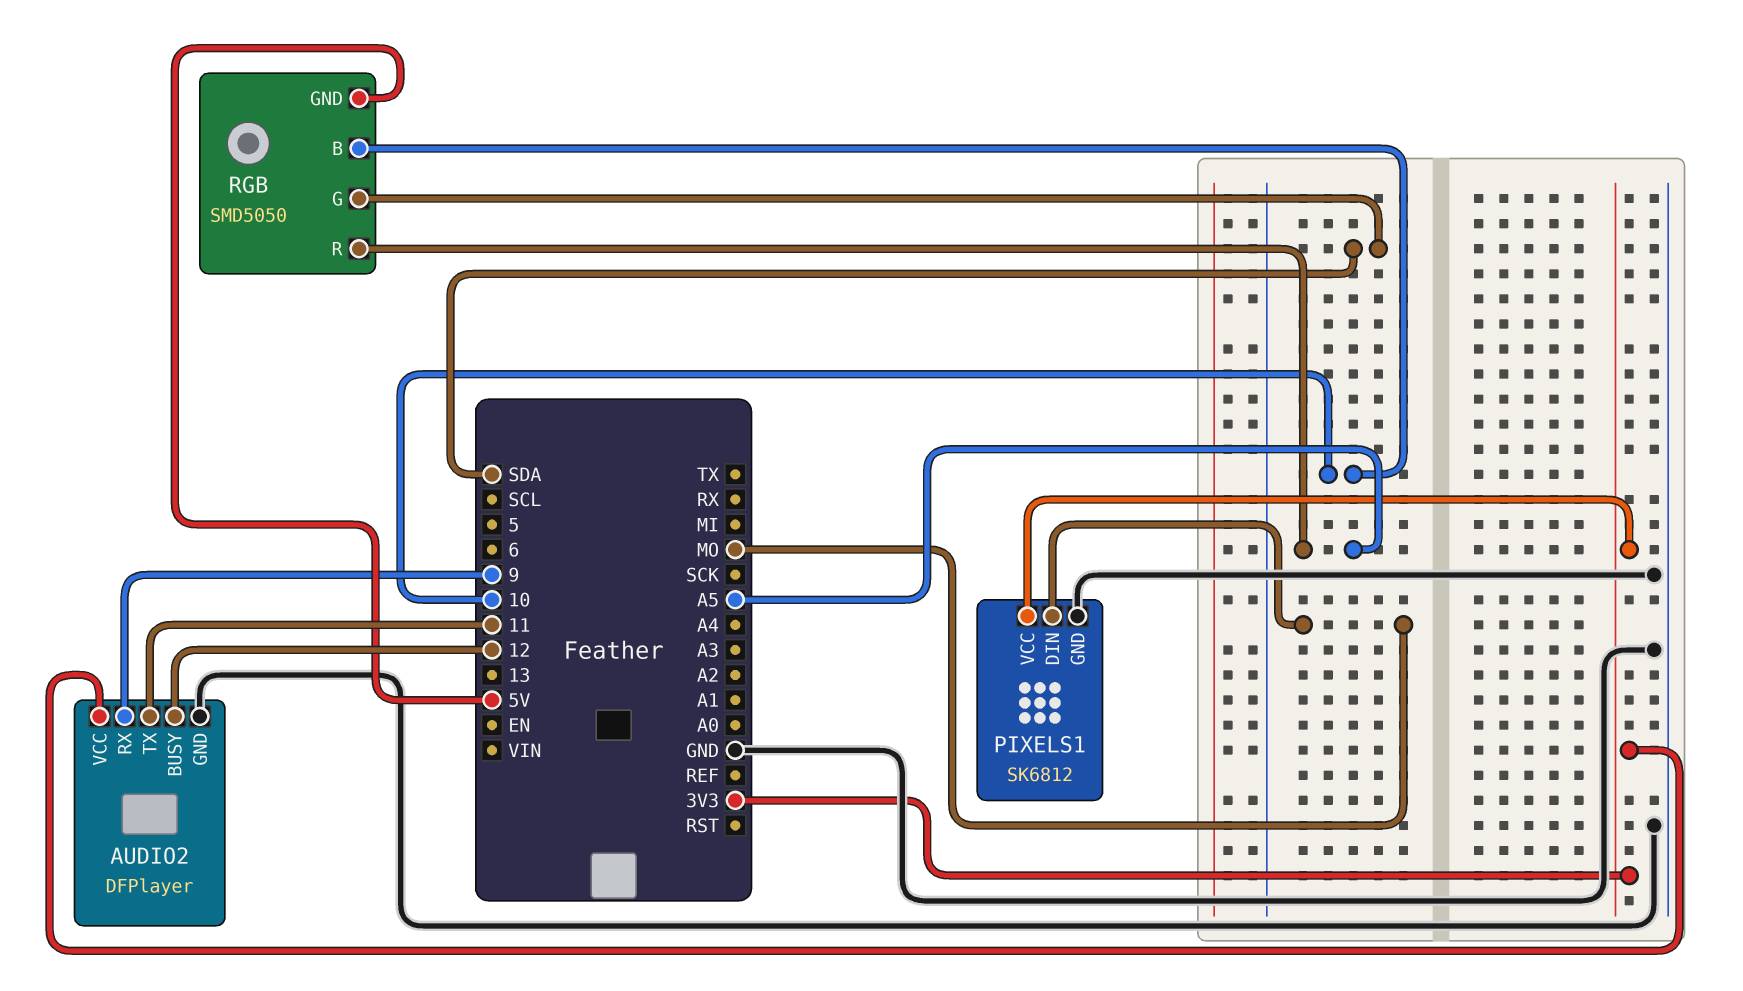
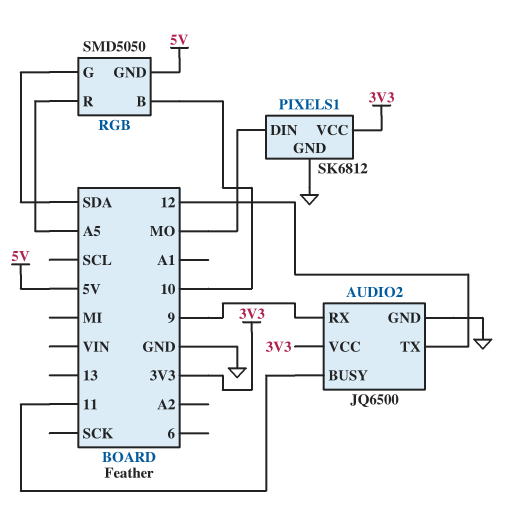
AUDIO2: DFPlayer -> JQ6500
AUDIO2 pin BUSY: 12 -> 11
AUDIO2 pin TX: 11 -> 12

